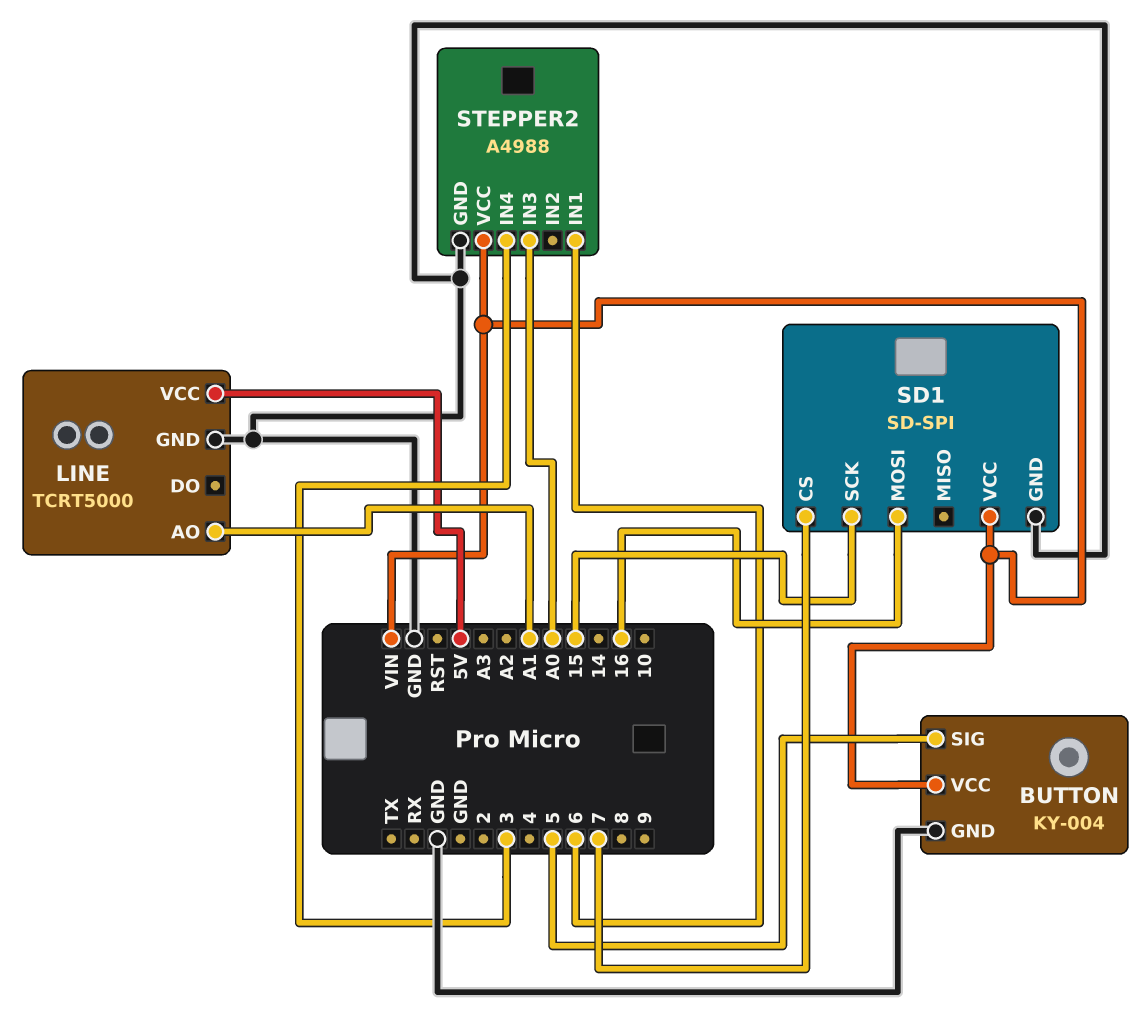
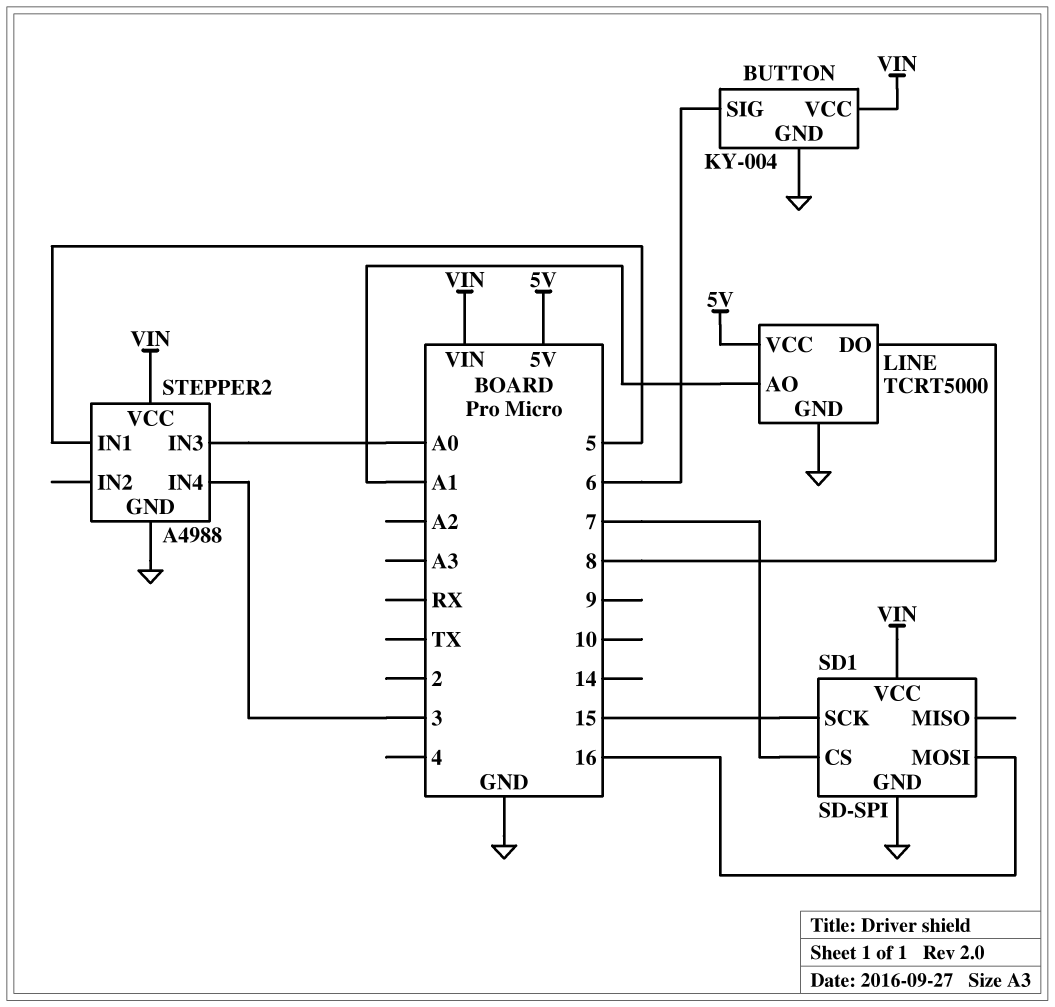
BUTTON pin SIG: 5 -> 6
LINE pin DO: none -> 8
STEPPER2 pin IN1: 6 -> 5

